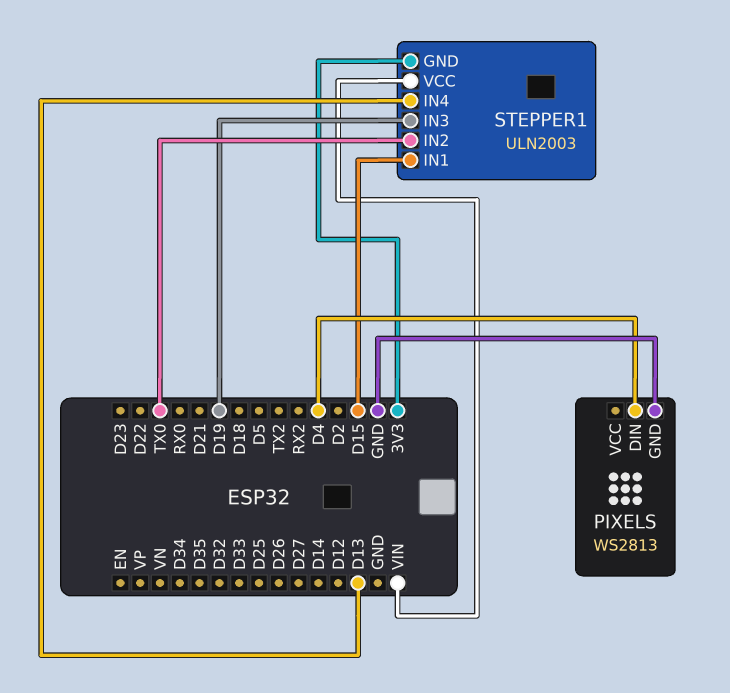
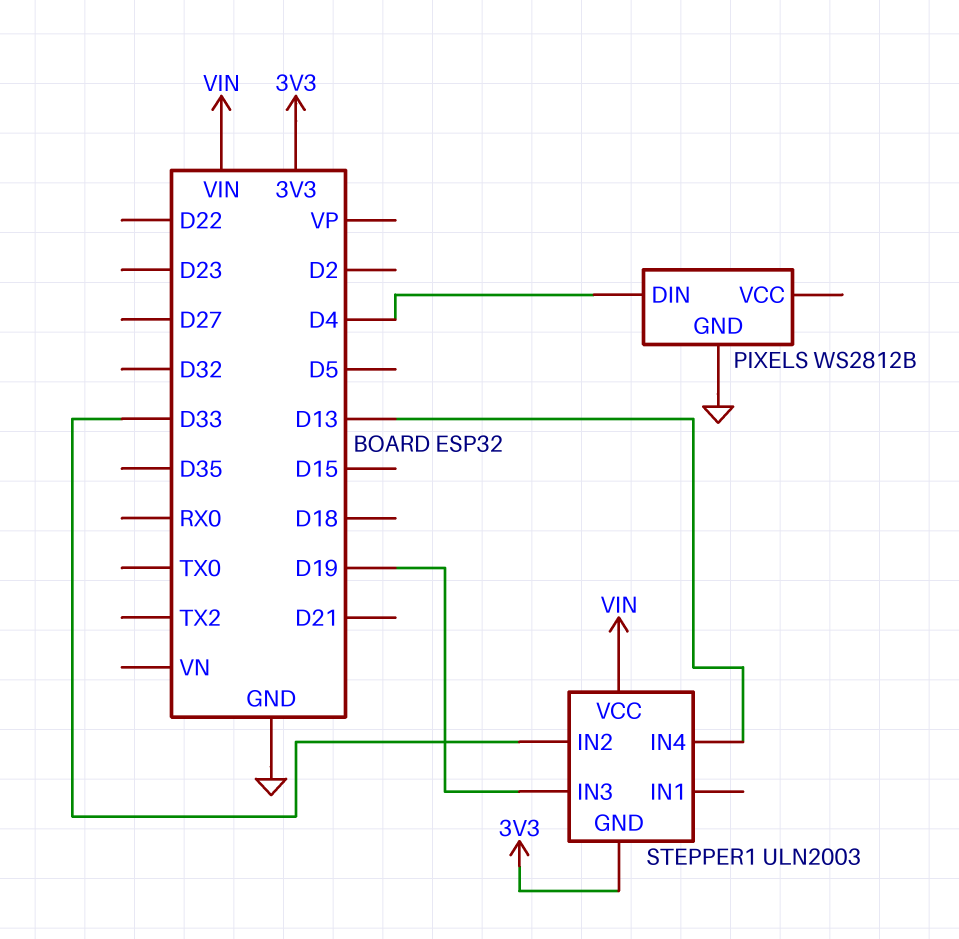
PIXELS: WS2813 -> WS2812B
STEPPER1 pin IN1: D15 -> none
STEPPER1 pin IN2: TX0 -> D33

